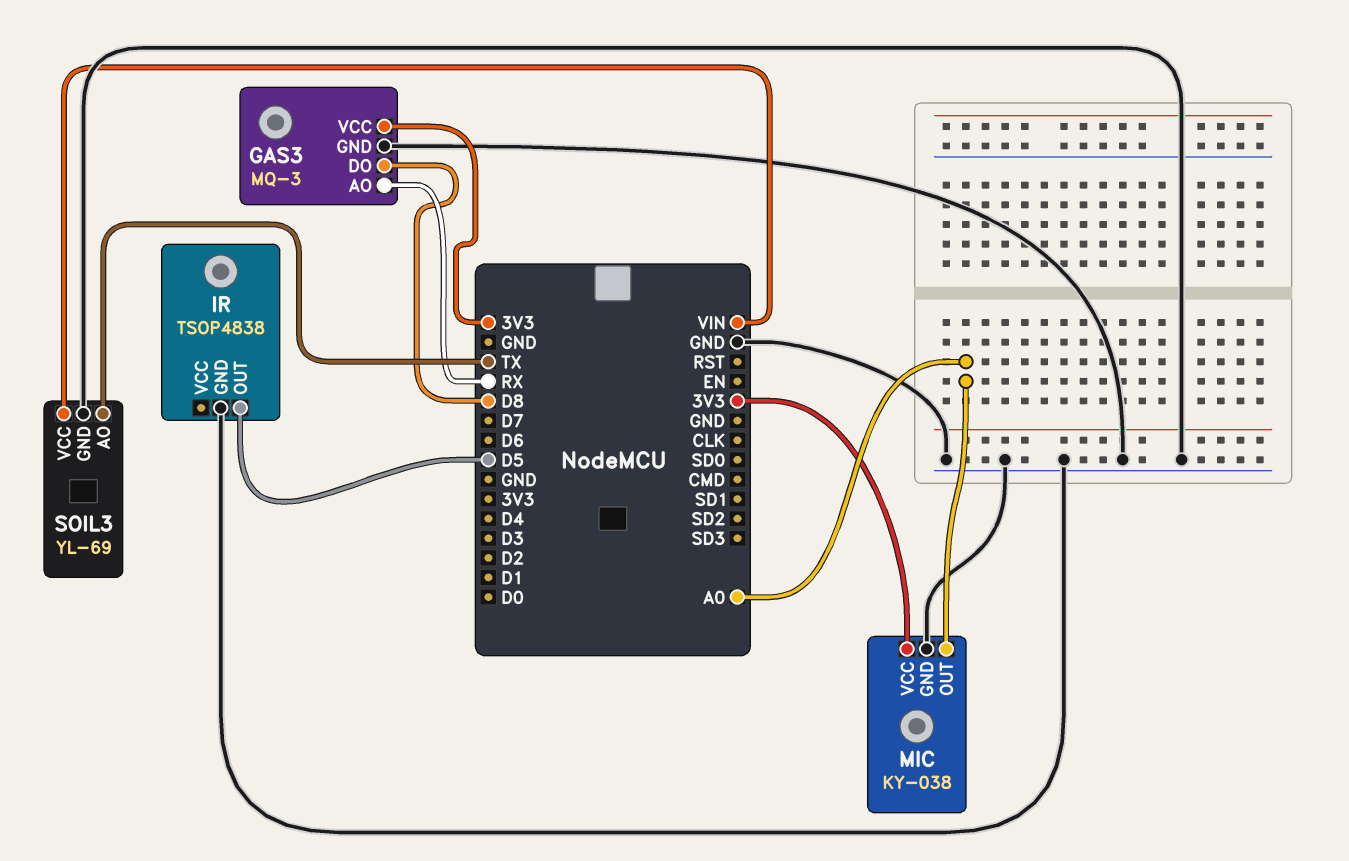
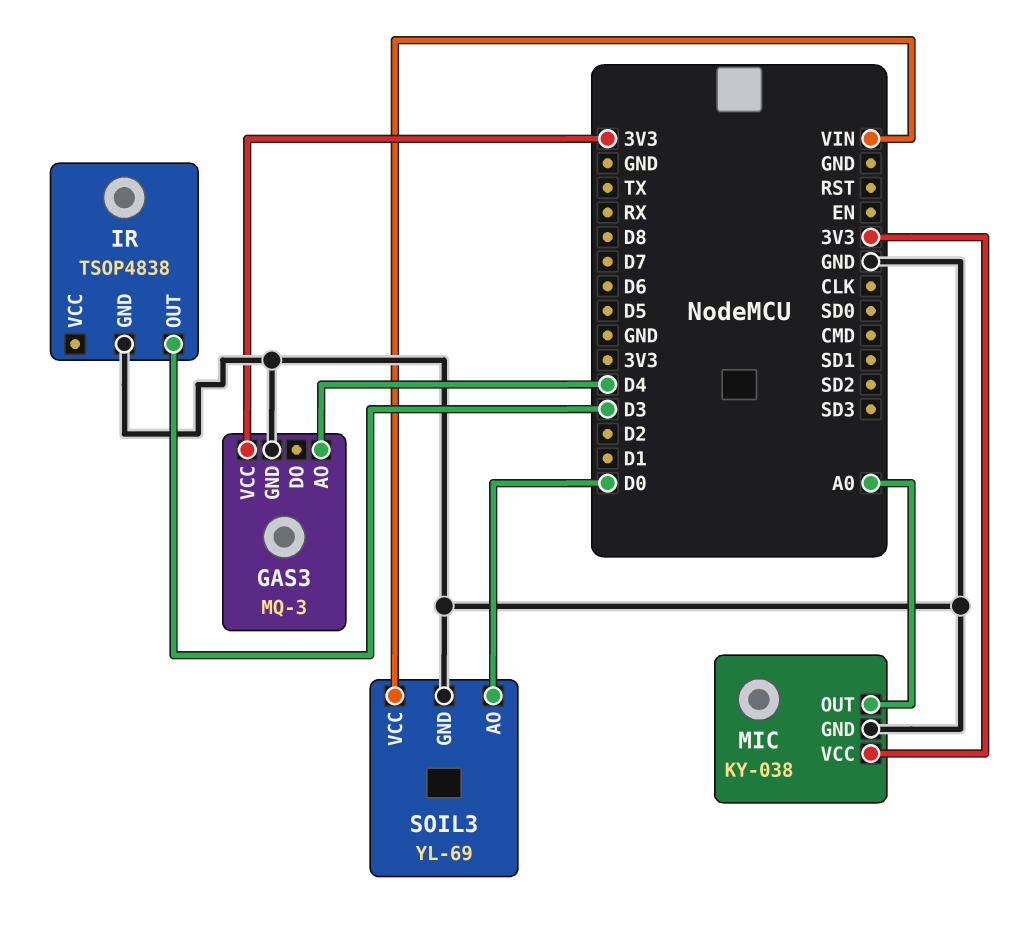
GAS3 pin AO: RX -> D4
GAS3 pin DO: D8 -> none
IR pin OUT: D5 -> D3
SOIL3 pin AO: TX -> D0

